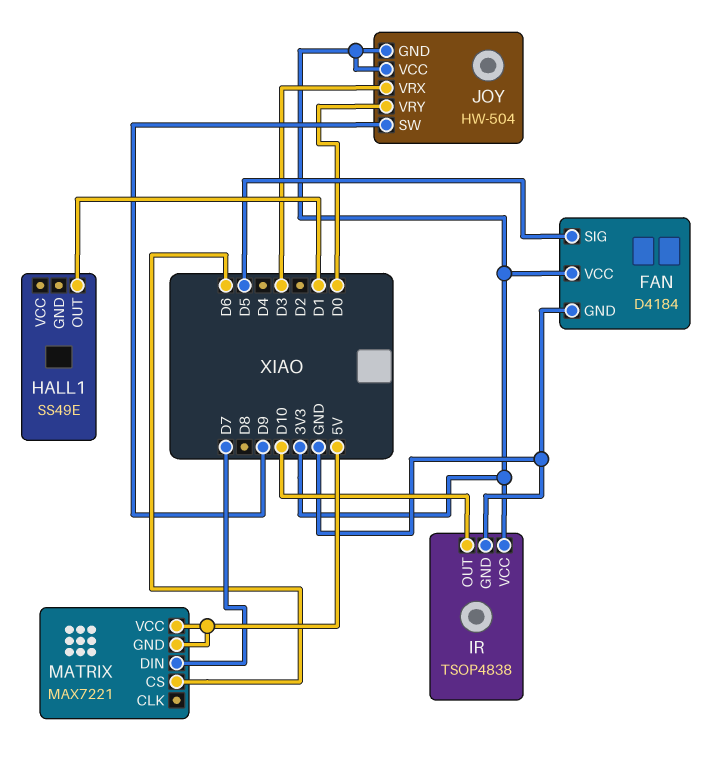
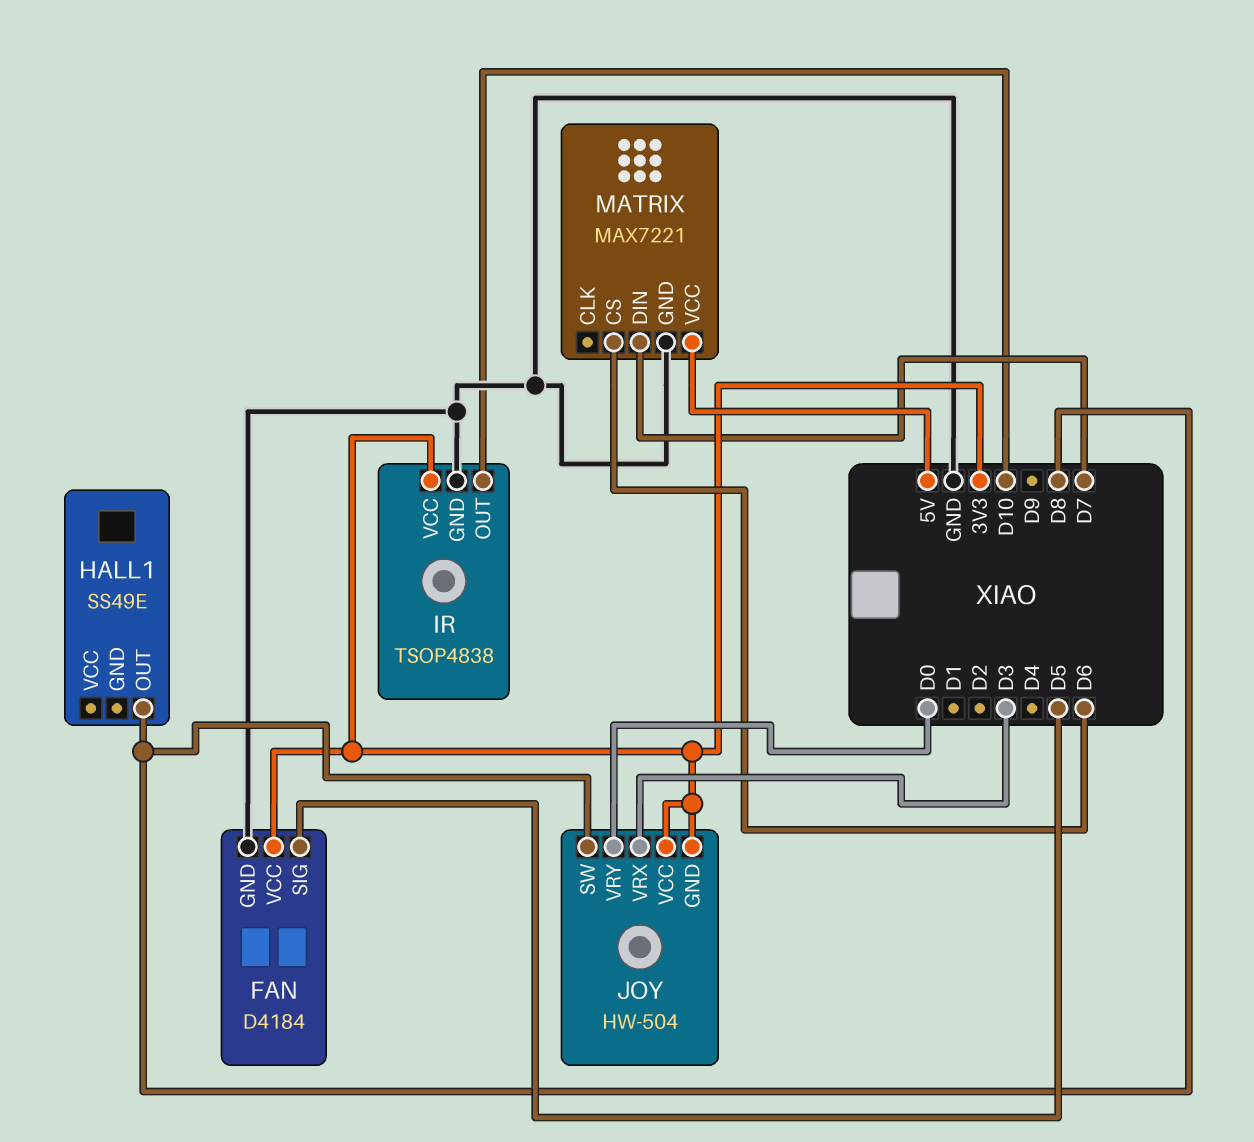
HALL1 pin OUT: D1 -> D8
JOY pin SW: D9 -> D8
MATRIX pin GND: 5V -> GND

